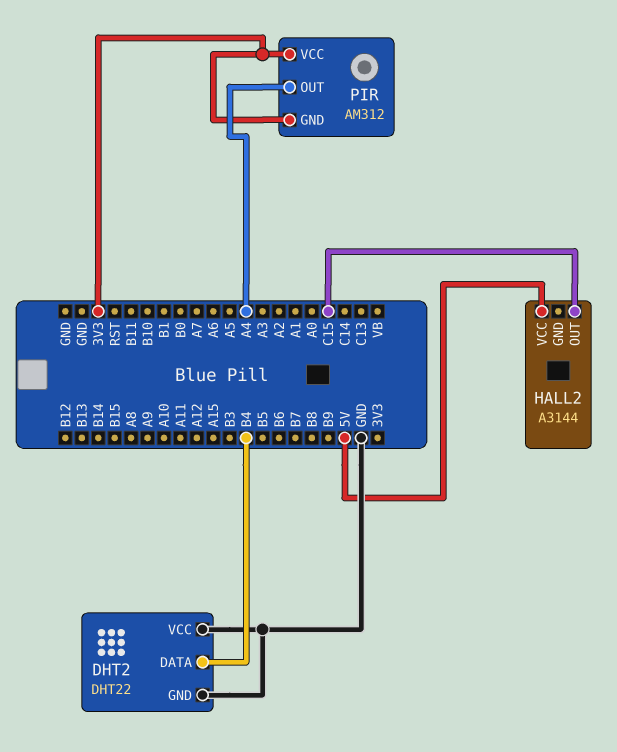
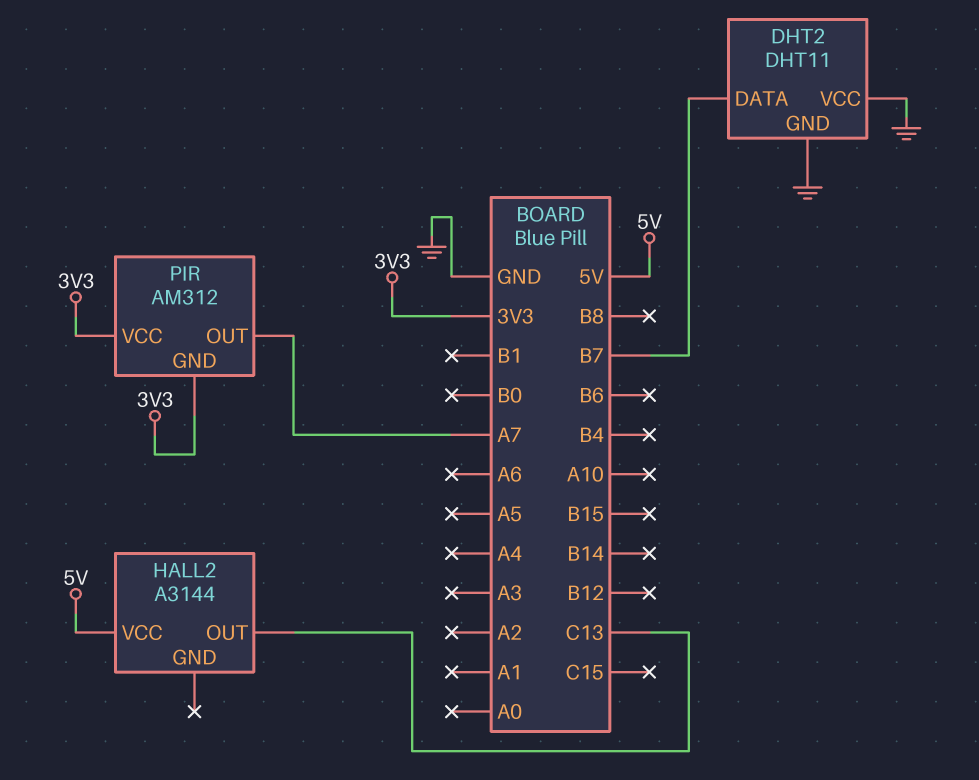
DHT2: DHT22 -> DHT11
DHT2 pin DATA: B4 -> B7
HALL2 pin OUT: C15 -> C13
PIR pin OUT: A4 -> A7

